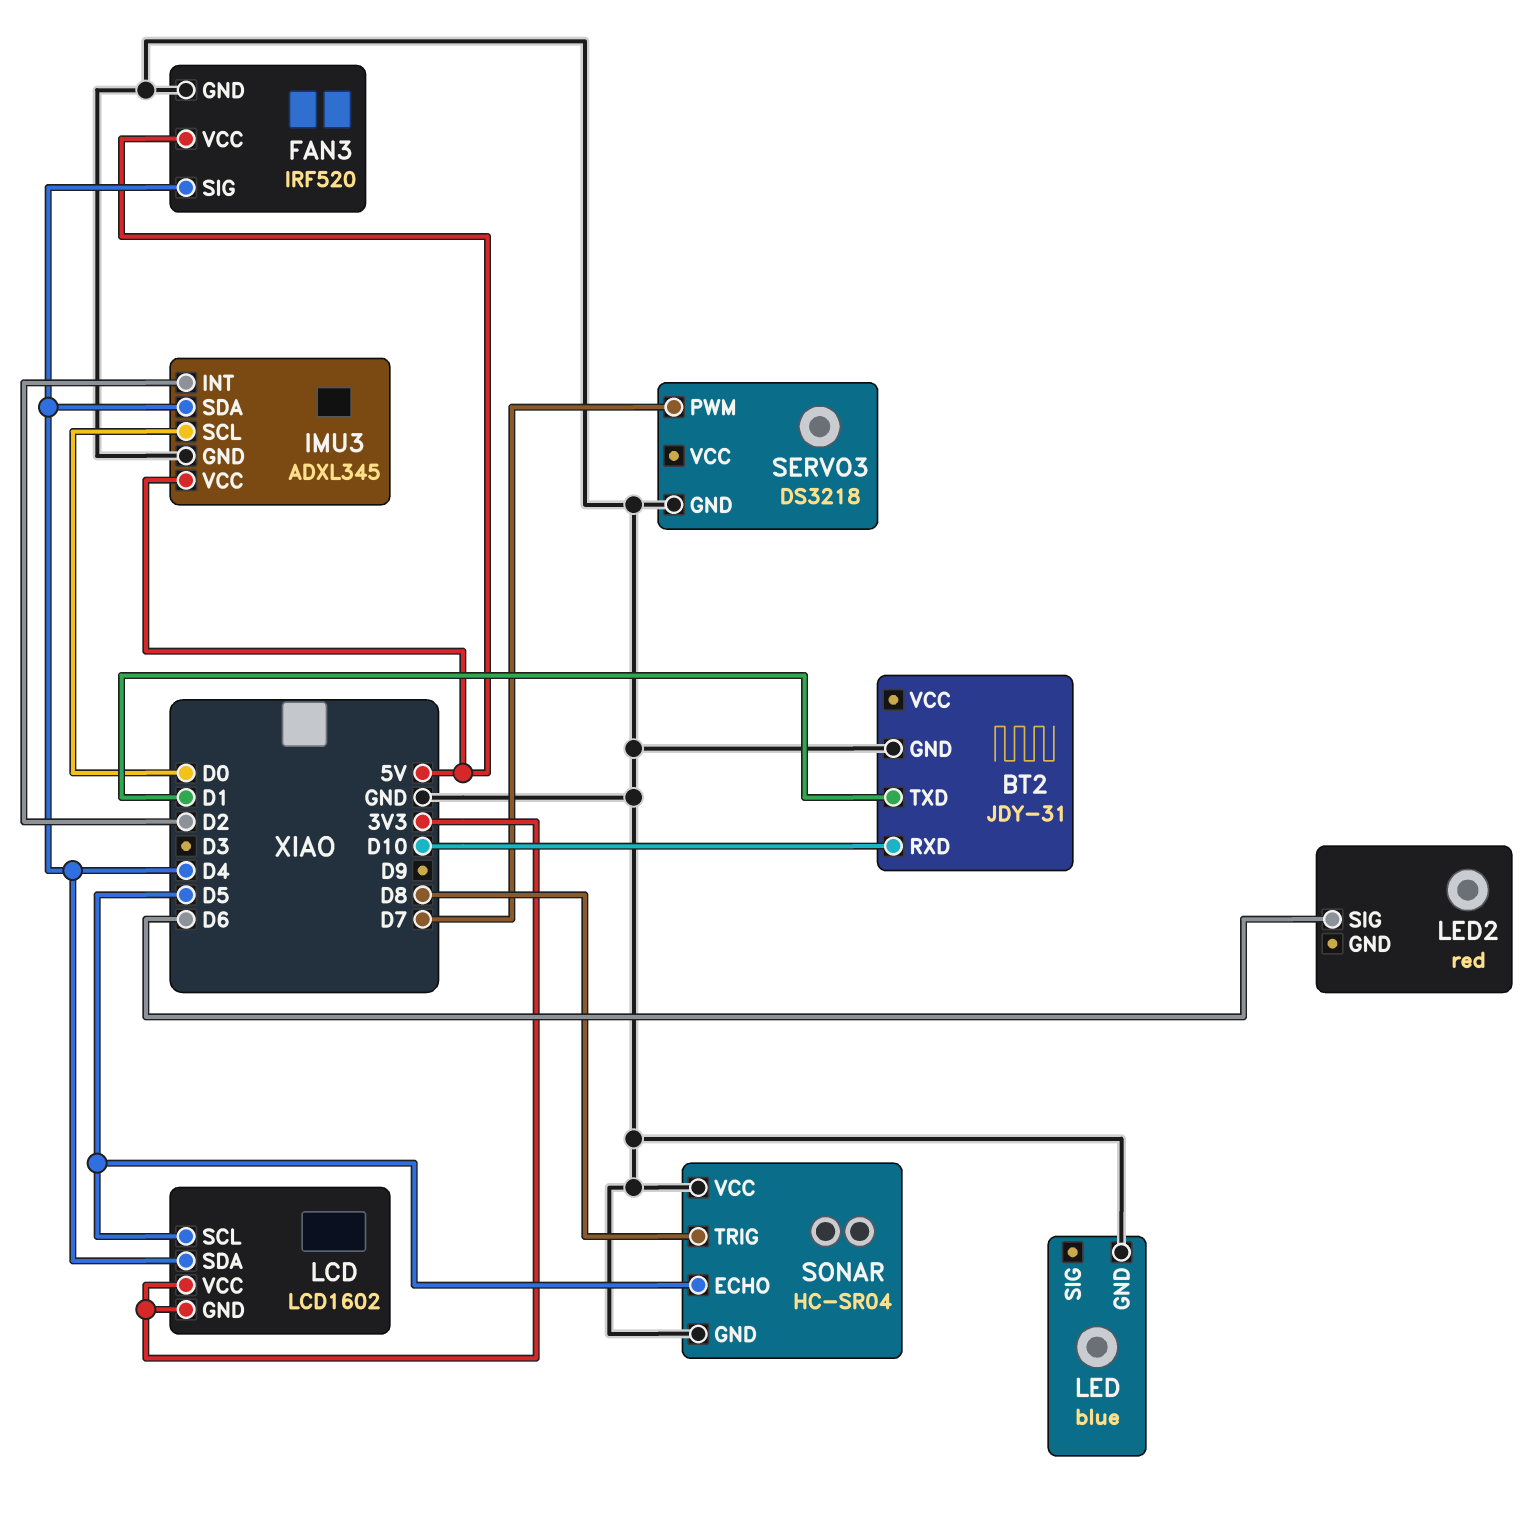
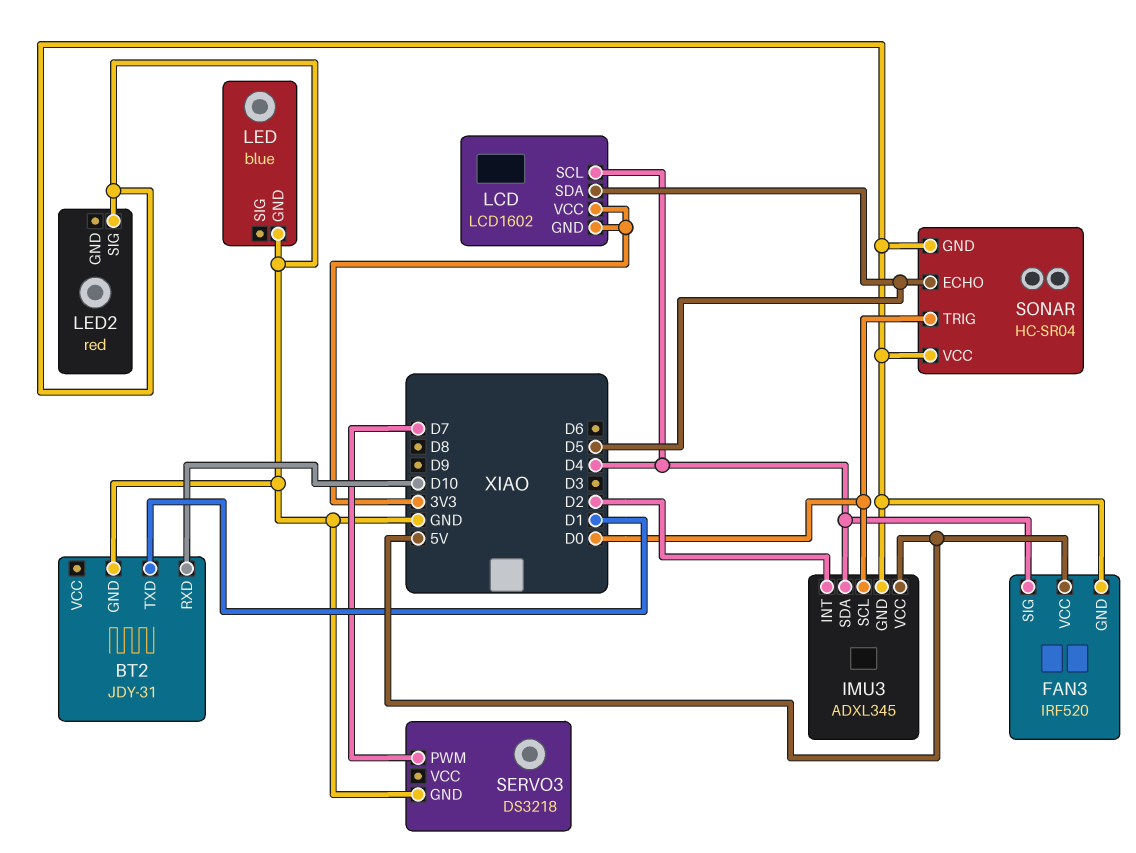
LCD pin SCL: D5 -> D4
LCD pin SDA: D4 -> D5
LED2 pin SIG: D6 -> GND
SONAR pin TRIG: D8 -> D0

